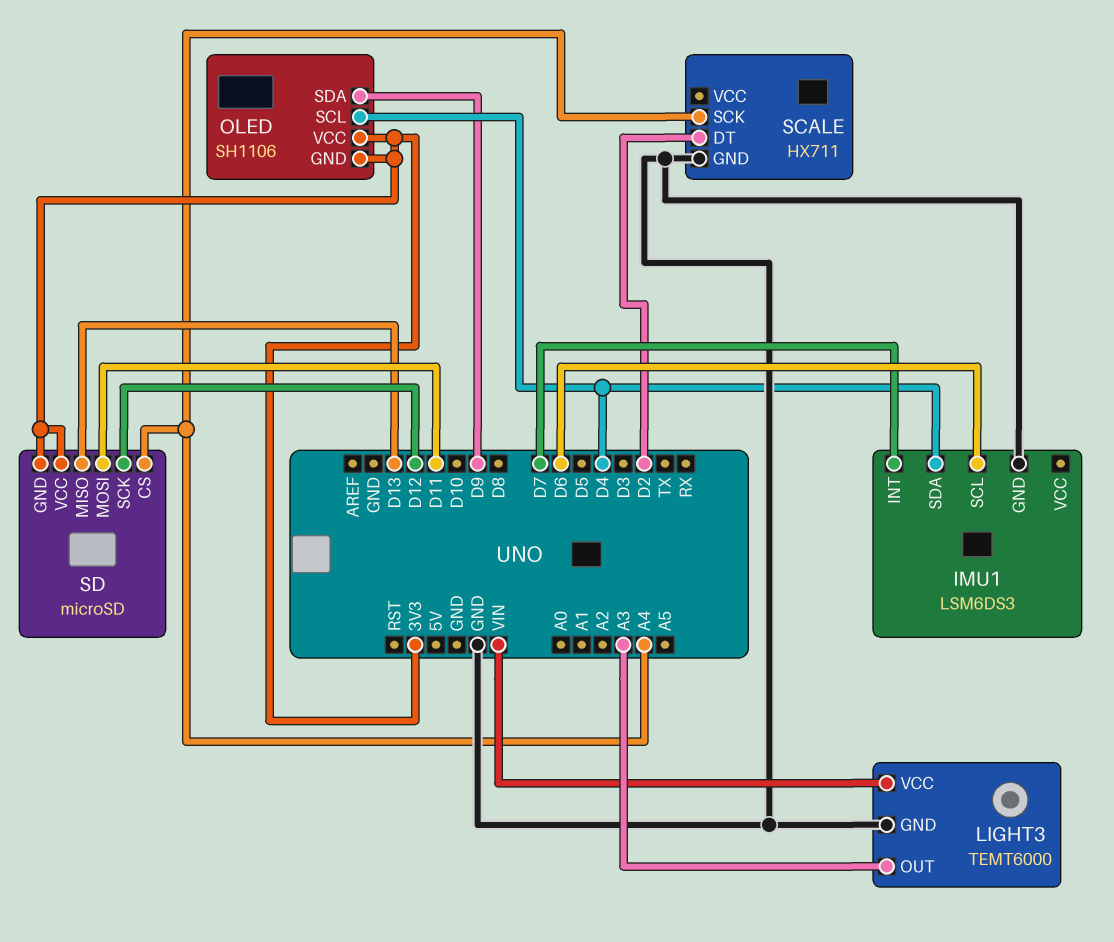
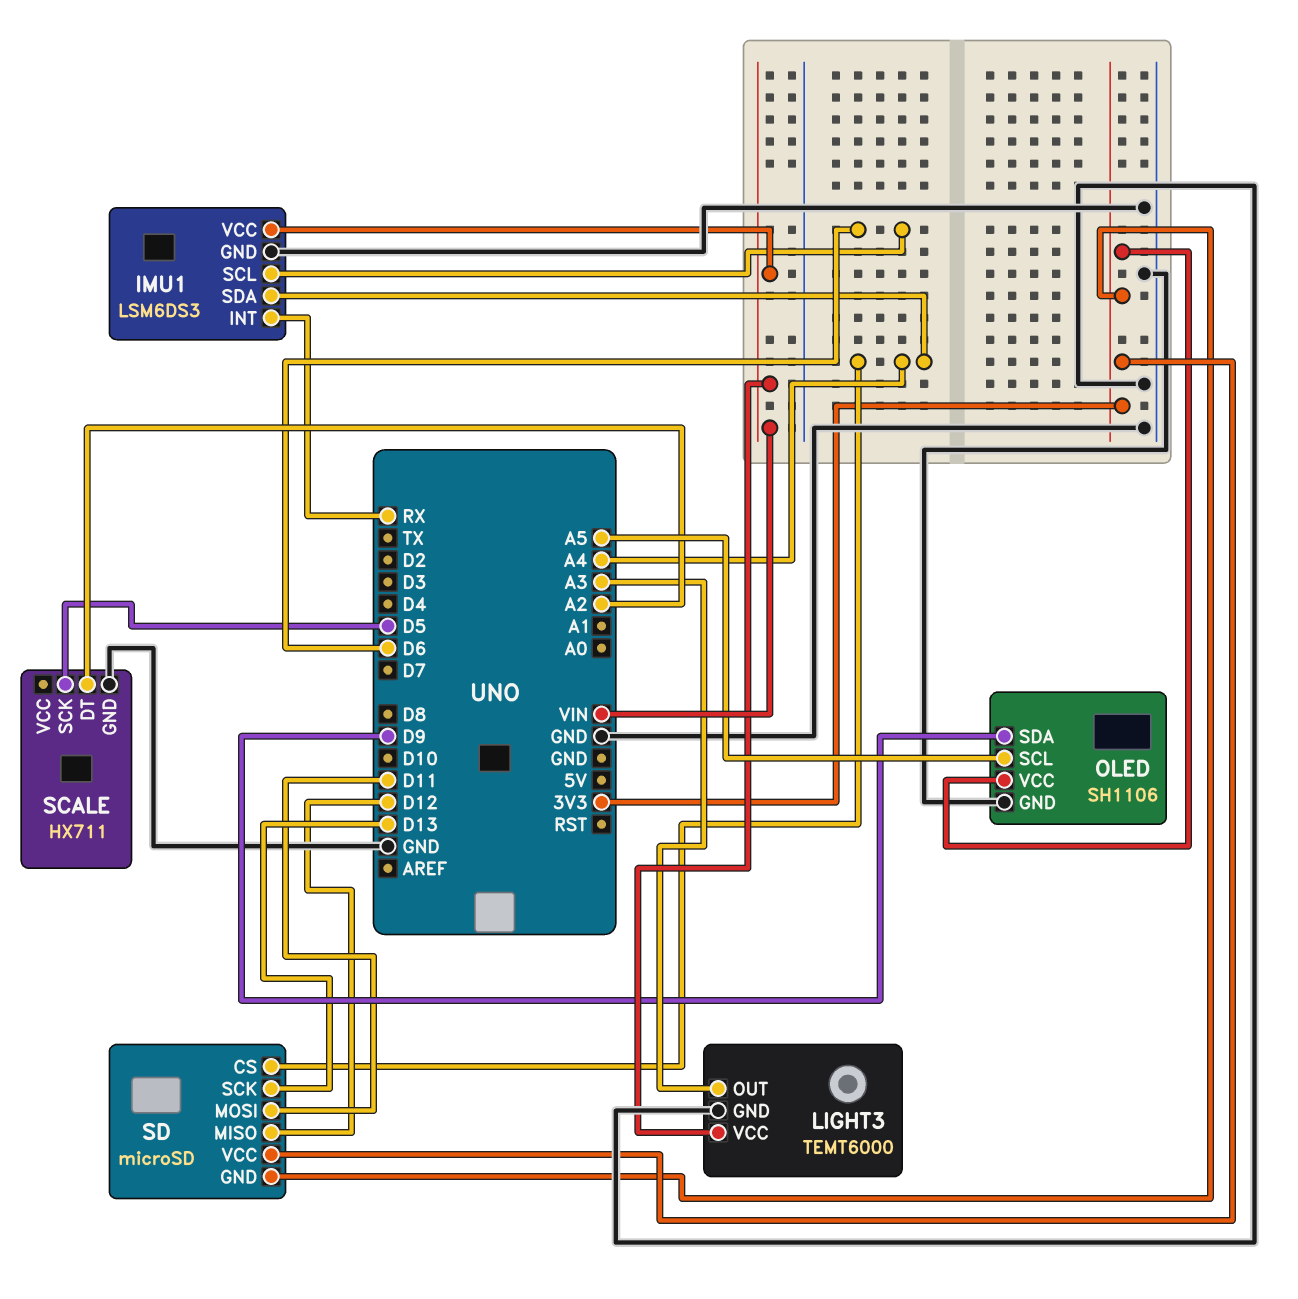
IMU1 pin INT: D7 -> RX
IMU1 pin SDA: D4 -> A4
IMU1 pin VCC: none -> VIN
OLED pin GND: 3V3 -> GND
OLED pin SCL: D4 -> A5
SCALE pin DT: D2 -> A2
SCALE pin SCK: A4 -> D5
SD pin MISO: D13 -> D12
SD pin SCK: D12 -> D13

